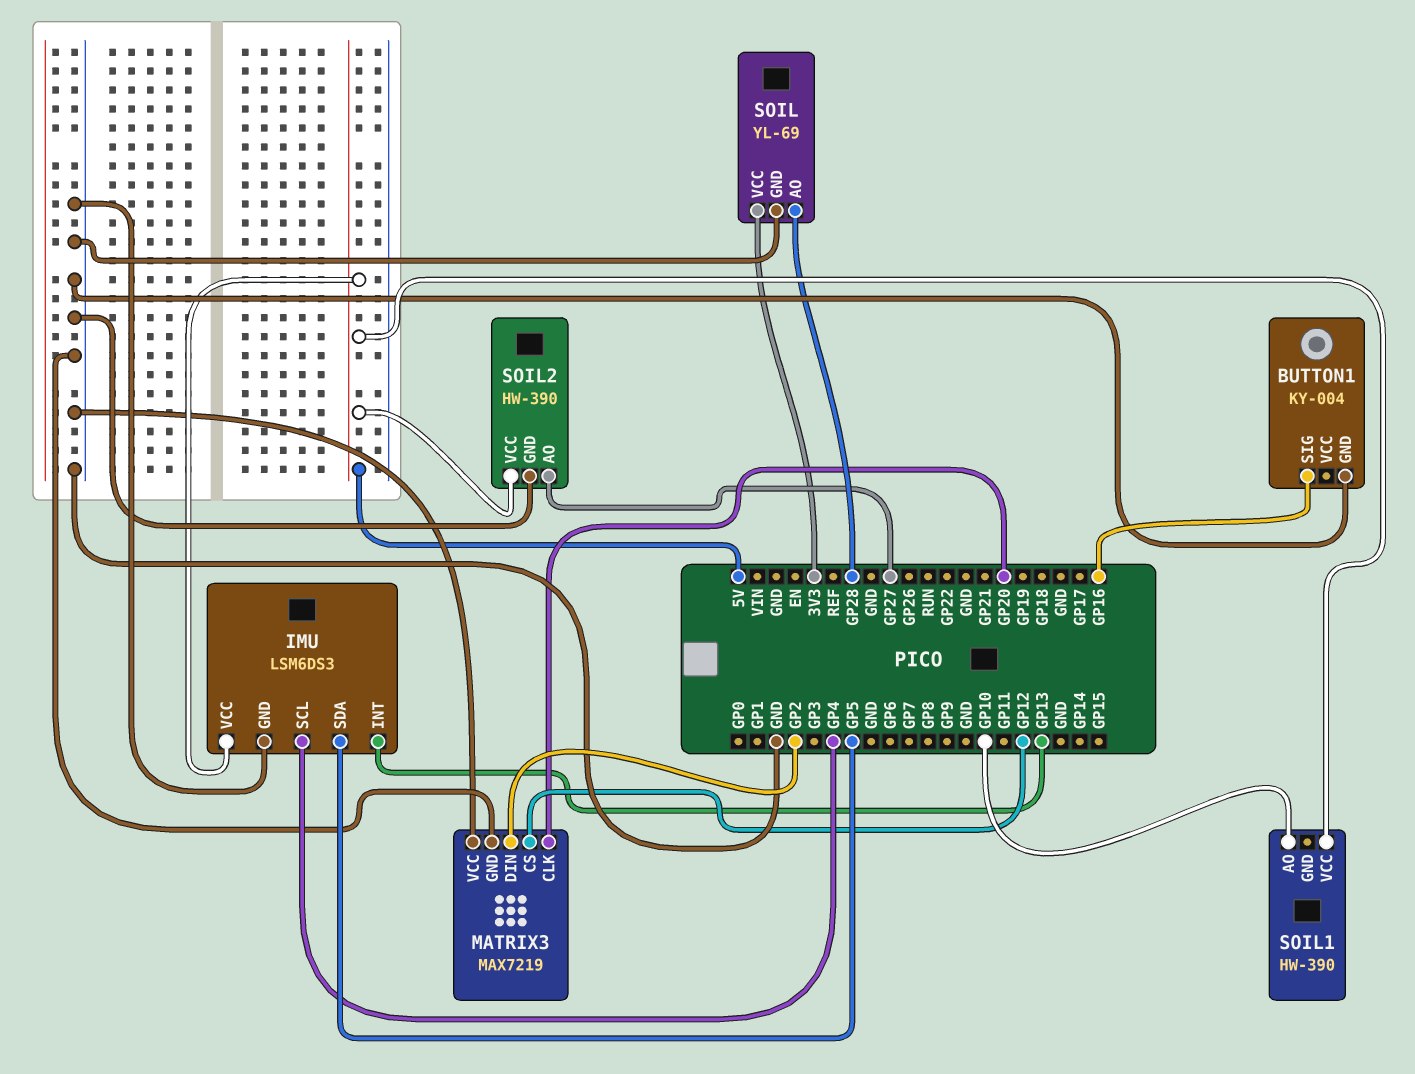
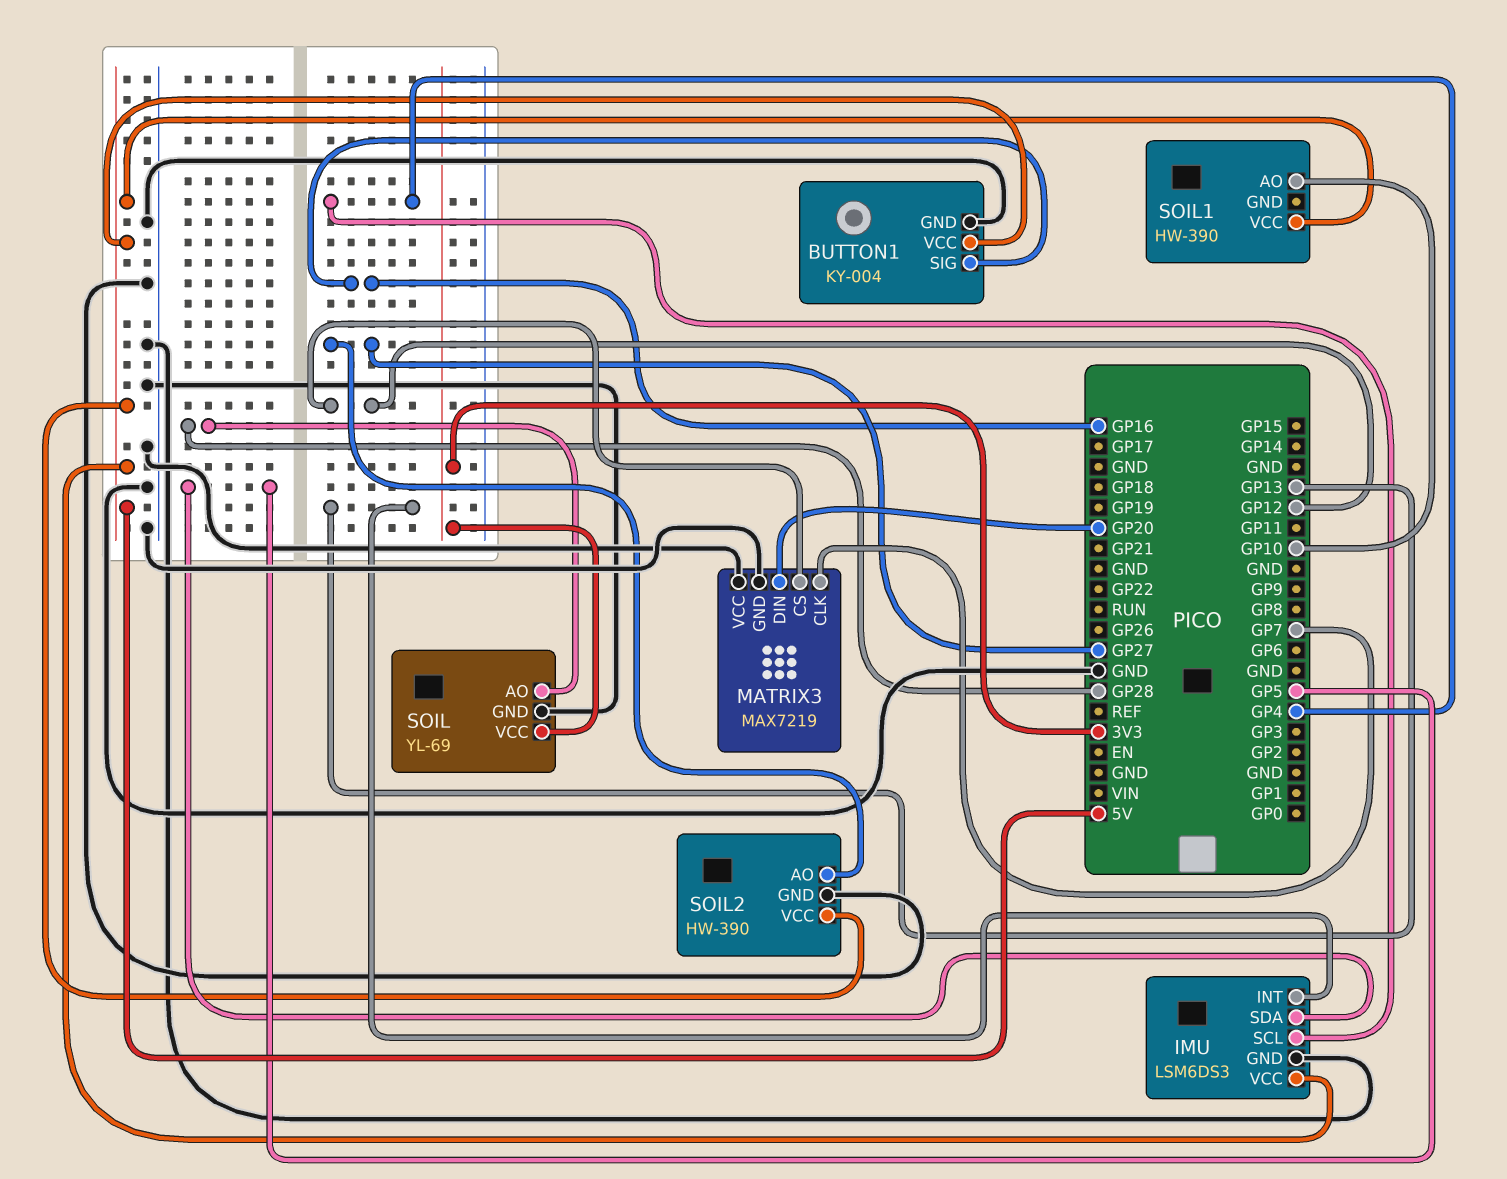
BUTTON1 pin VCC: none -> 5V
MATRIX3 pin CLK: GP20 -> GP7
MATRIX3 pin DIN: GP2 -> GP20

